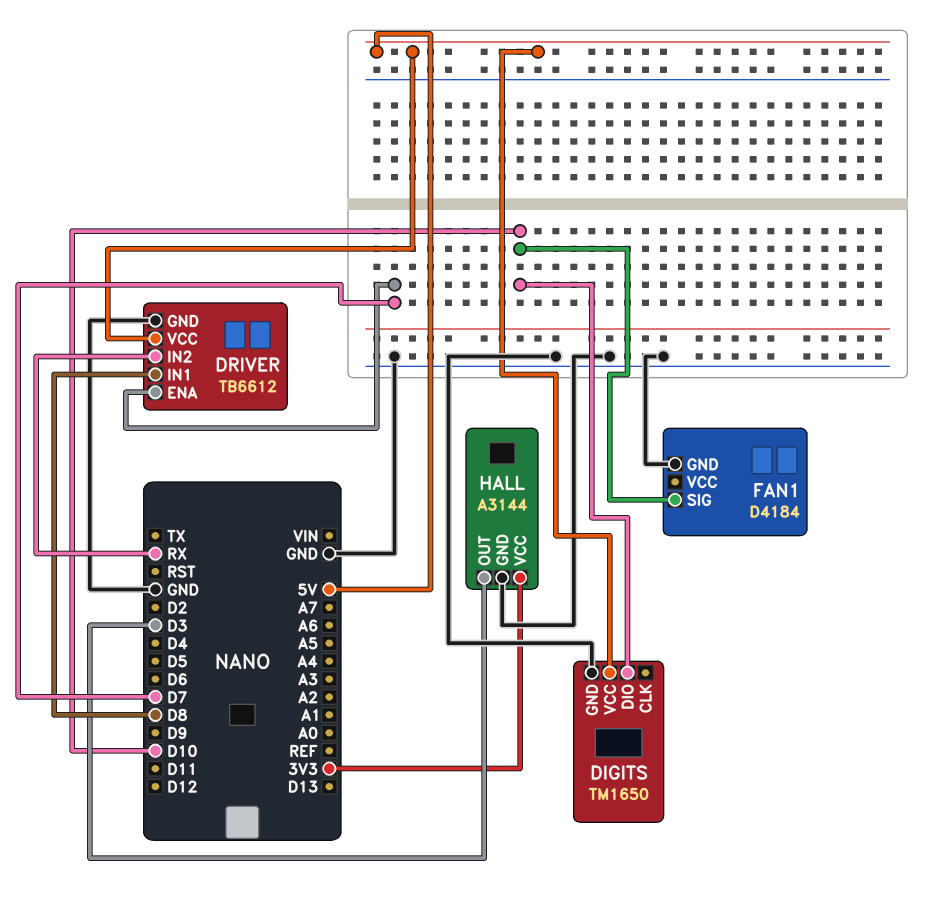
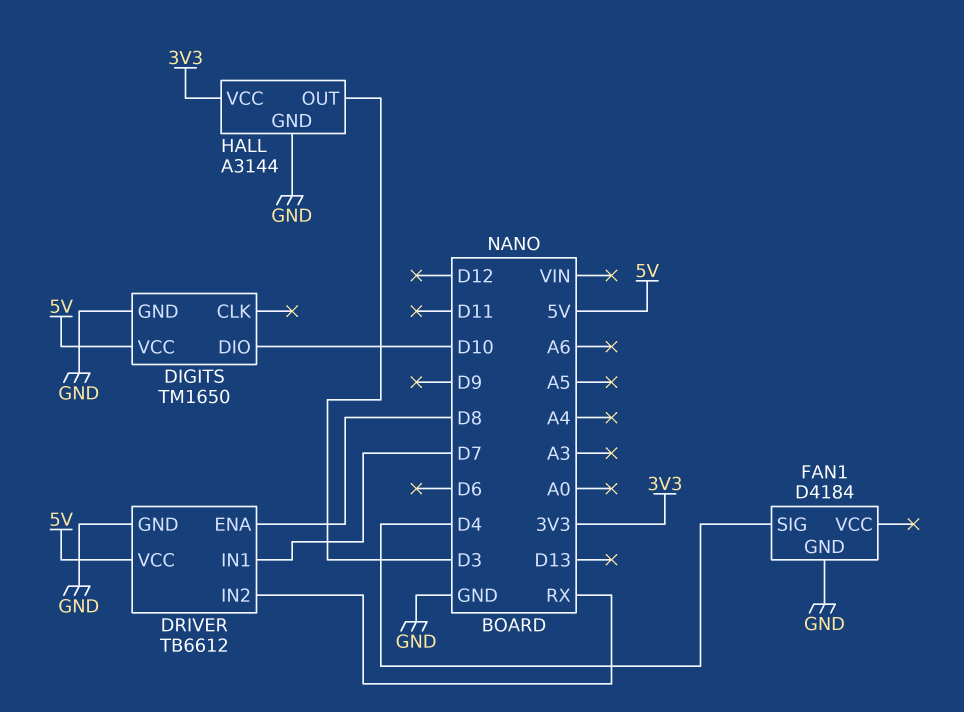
DRIVER pin ENA: D7 -> D8
DRIVER pin IN1: D8 -> D7
FAN1 pin SIG: D10 -> D4

